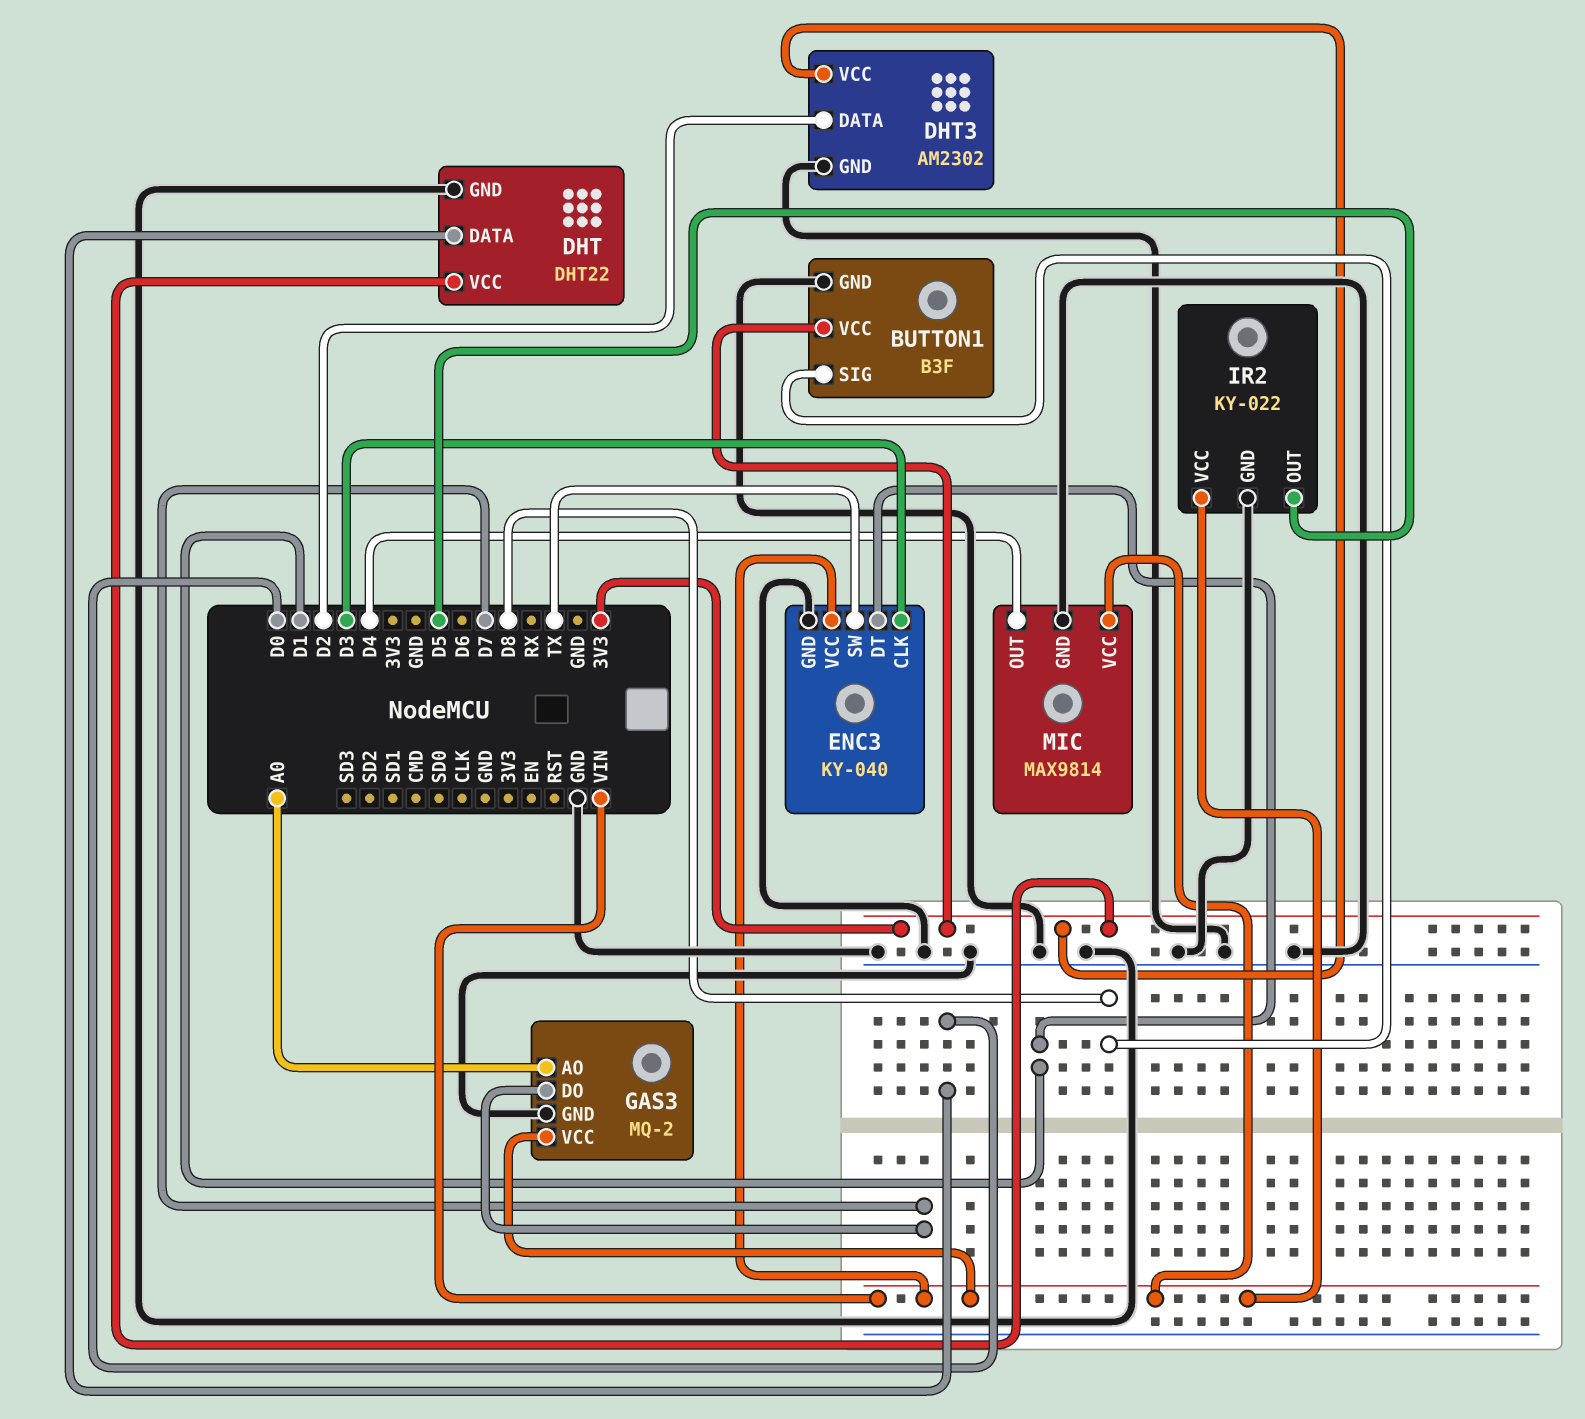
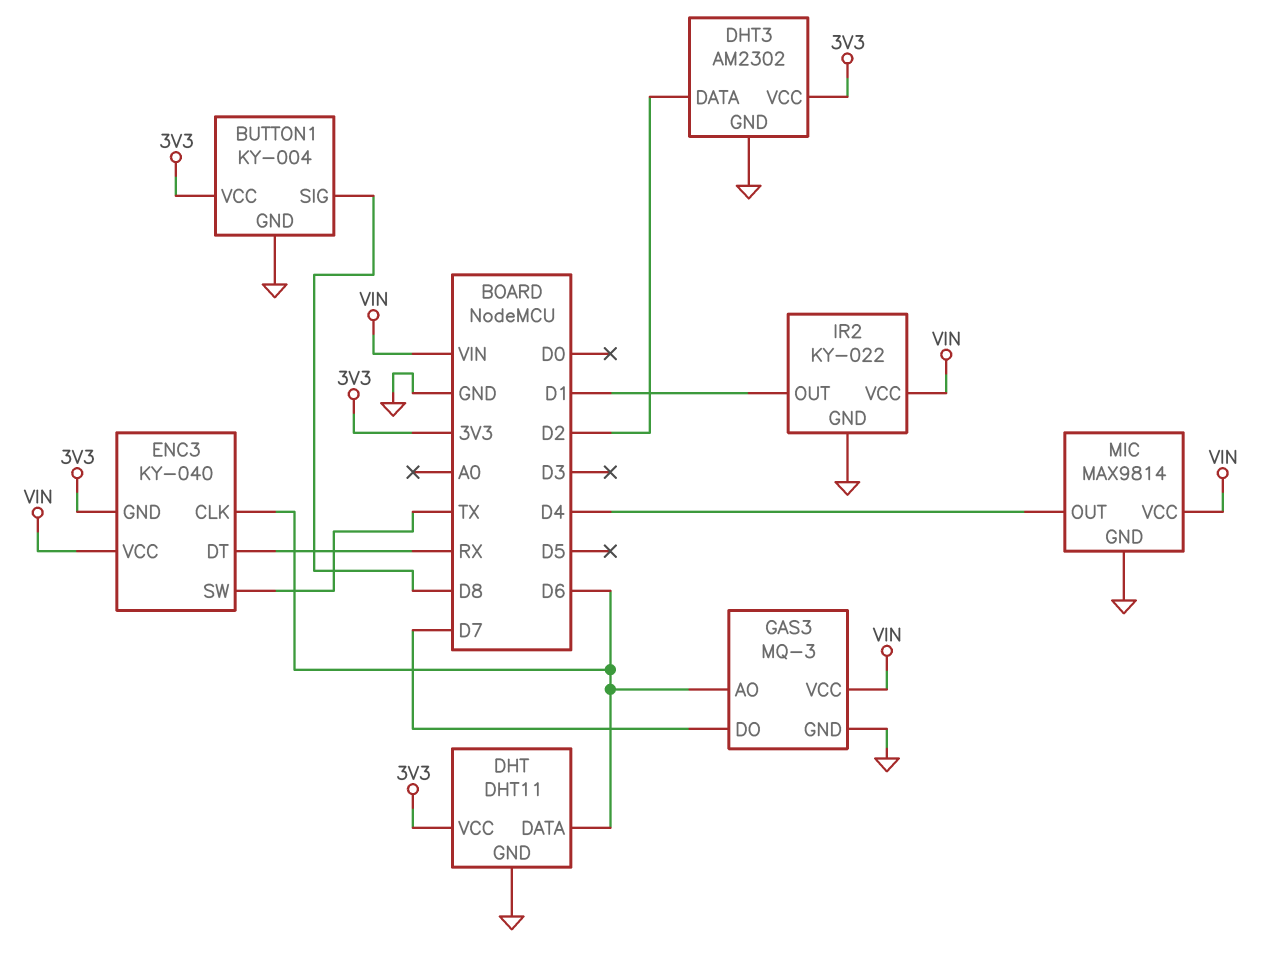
BUTTON1: B3F -> KY-004
DHT: DHT22 -> DHT11
DHT pin DATA: D0 -> D6
ENC3 pin CLK: D3 -> D6
ENC3 pin DT: D1 -> RX
ENC3 pin GND: GND -> 3V3
GAS3: MQ-2 -> MQ-3
GAS3 pin AO: A0 -> D6
IR2 pin OUT: D5 -> D1

